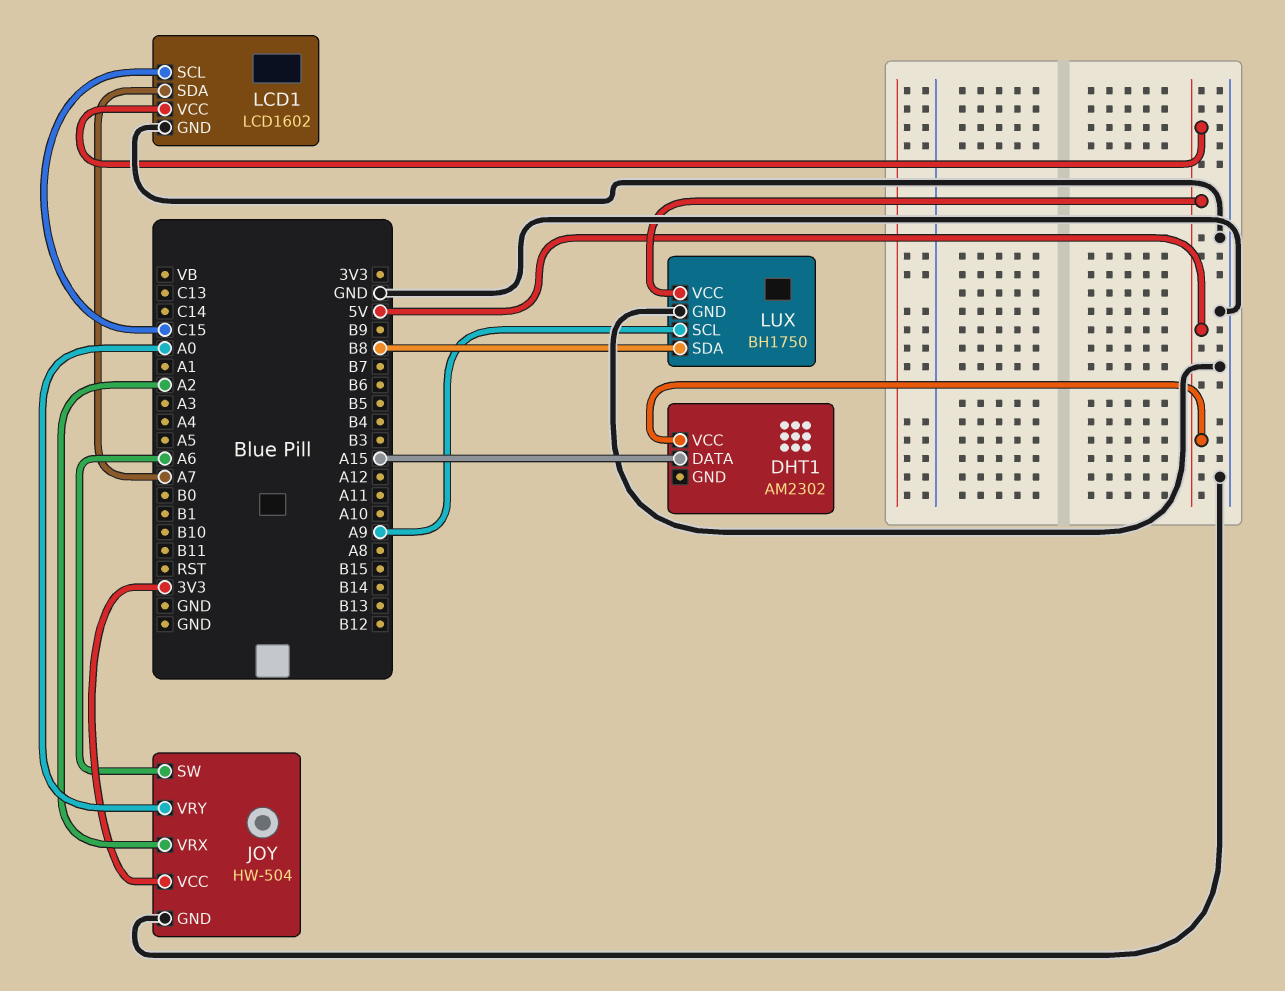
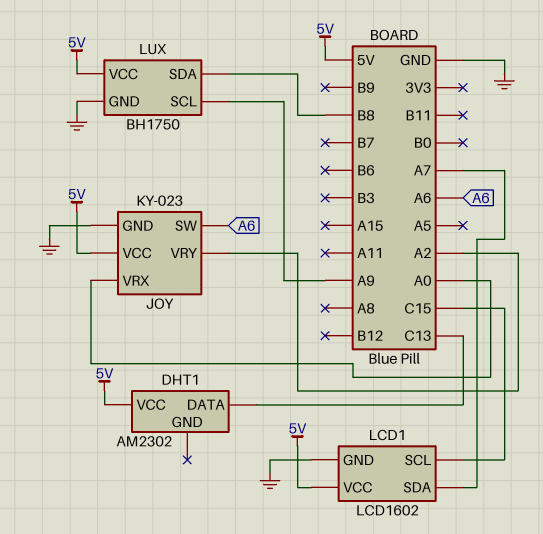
DHT1 pin DATA: A15 -> C13
JOY: HW-504 -> KY-023
JOY pin VCC: 3V3 -> 5V
JOY pin VRX: A2 -> A0
JOY pin VRY: A0 -> A2

